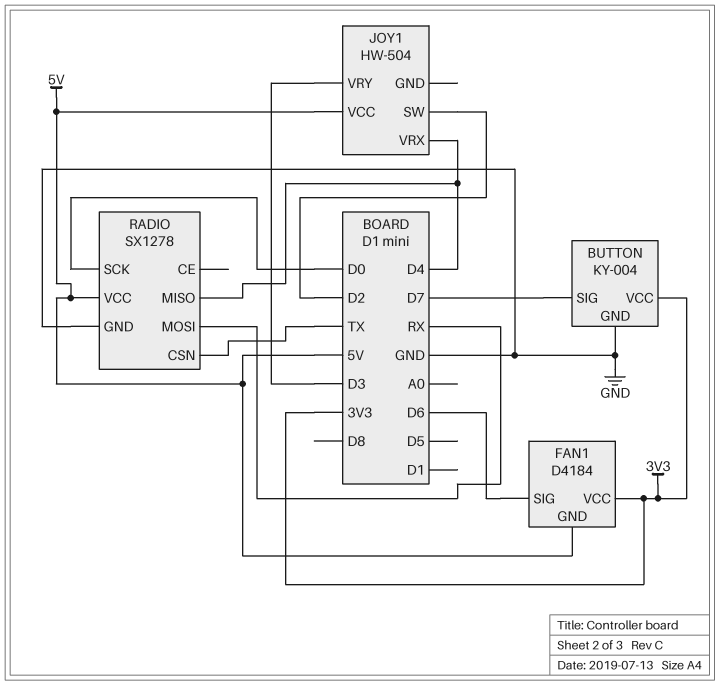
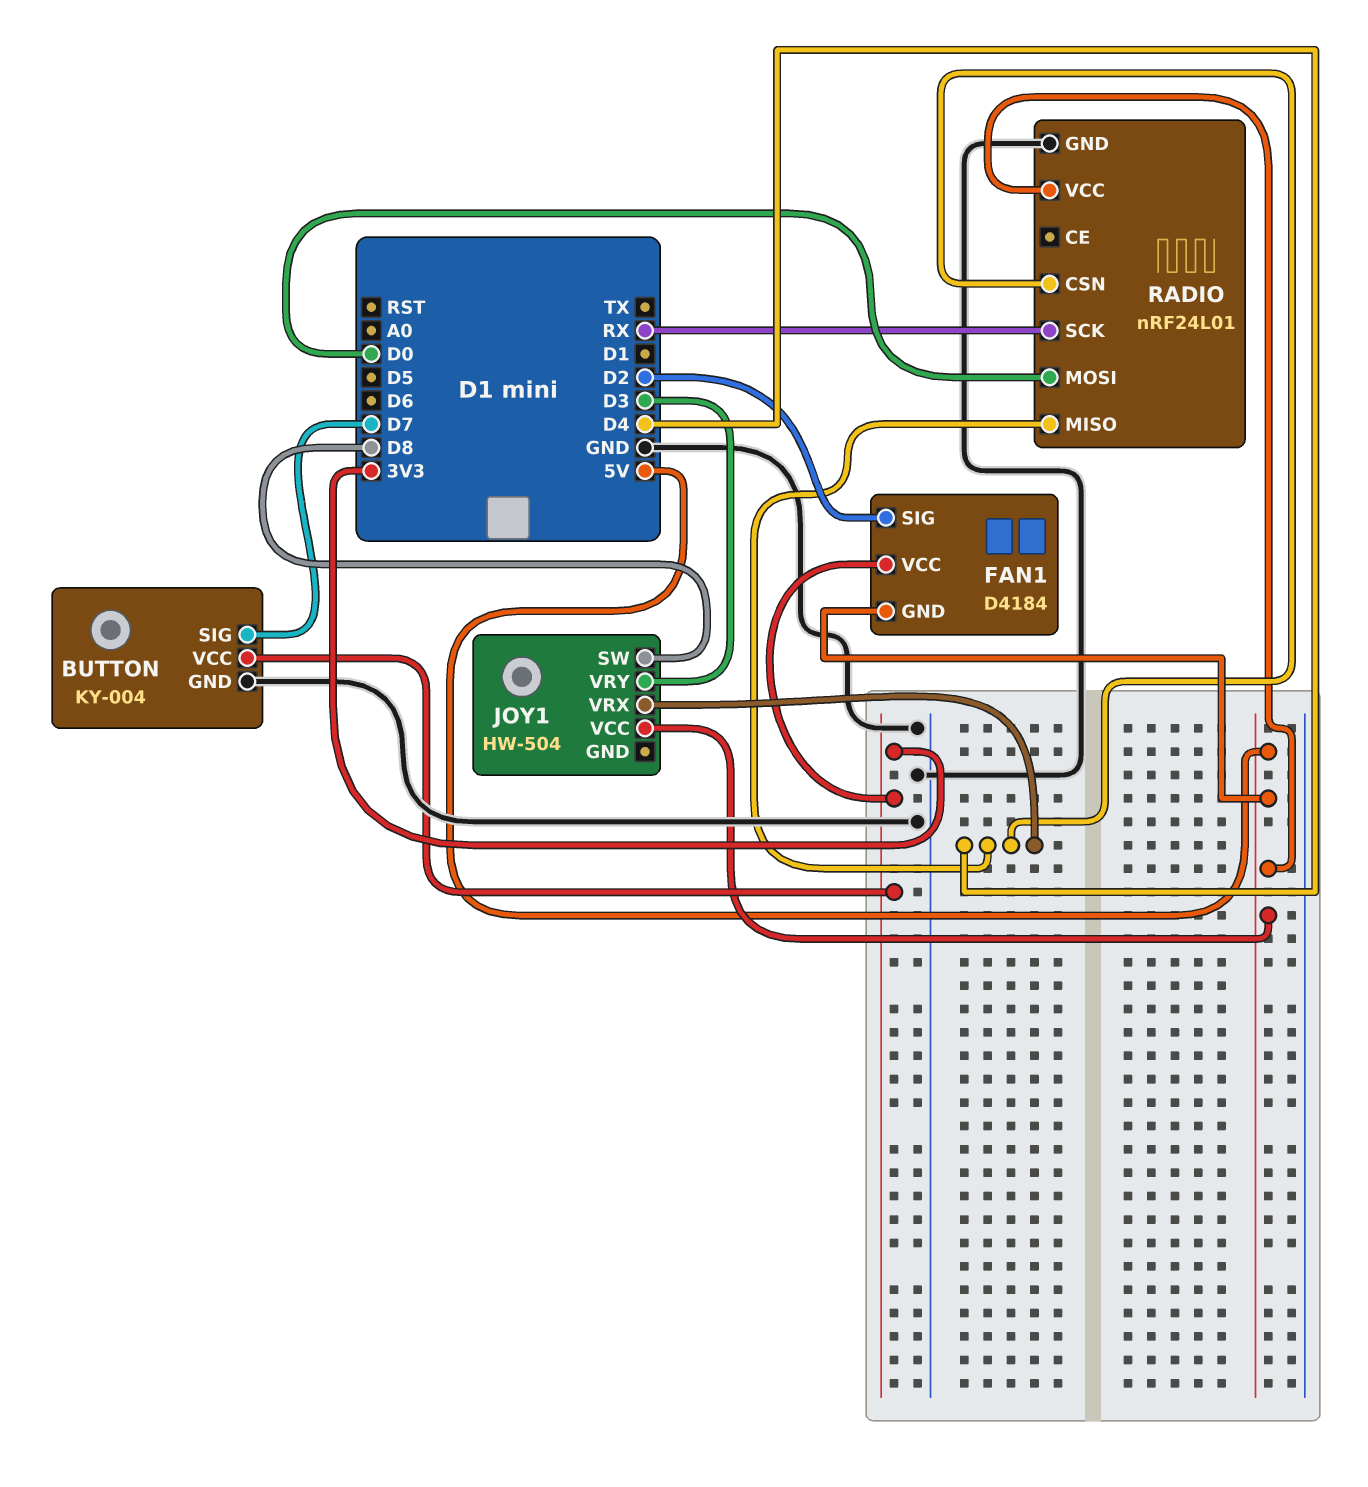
FAN1 pin SIG: D6 -> D2
JOY1 pin SW: D2 -> D8
RADIO: SX1278 -> nRF24L01
RADIO pin CSN: TX -> D4
RADIO pin MOSI: RX -> D0
RADIO pin SCK: D0 -> RX

